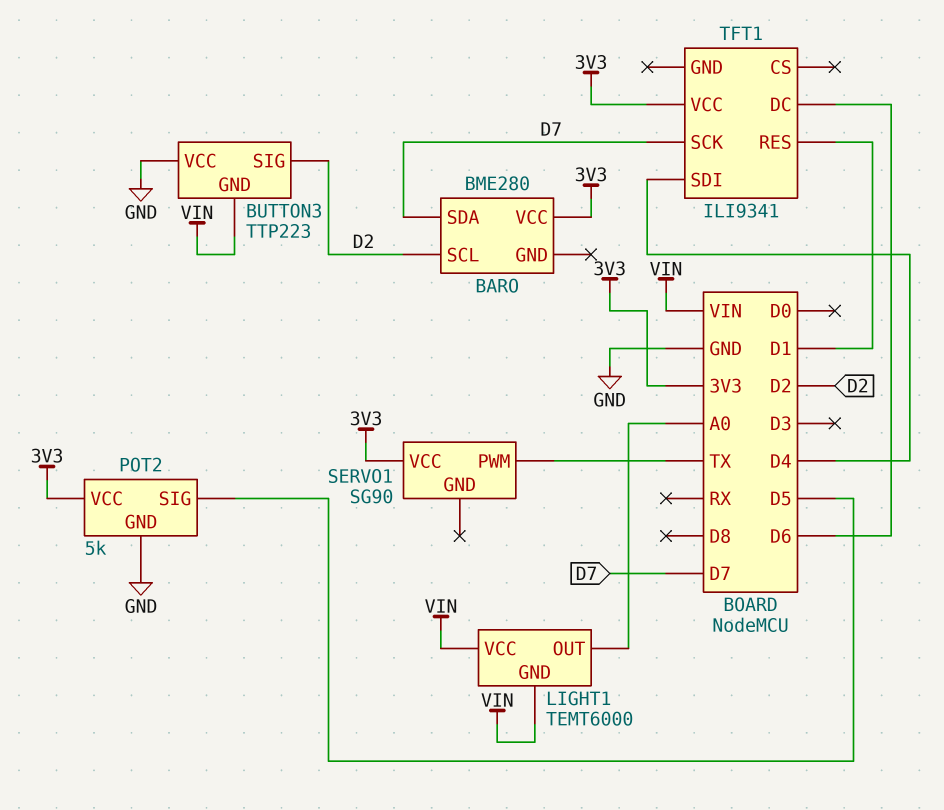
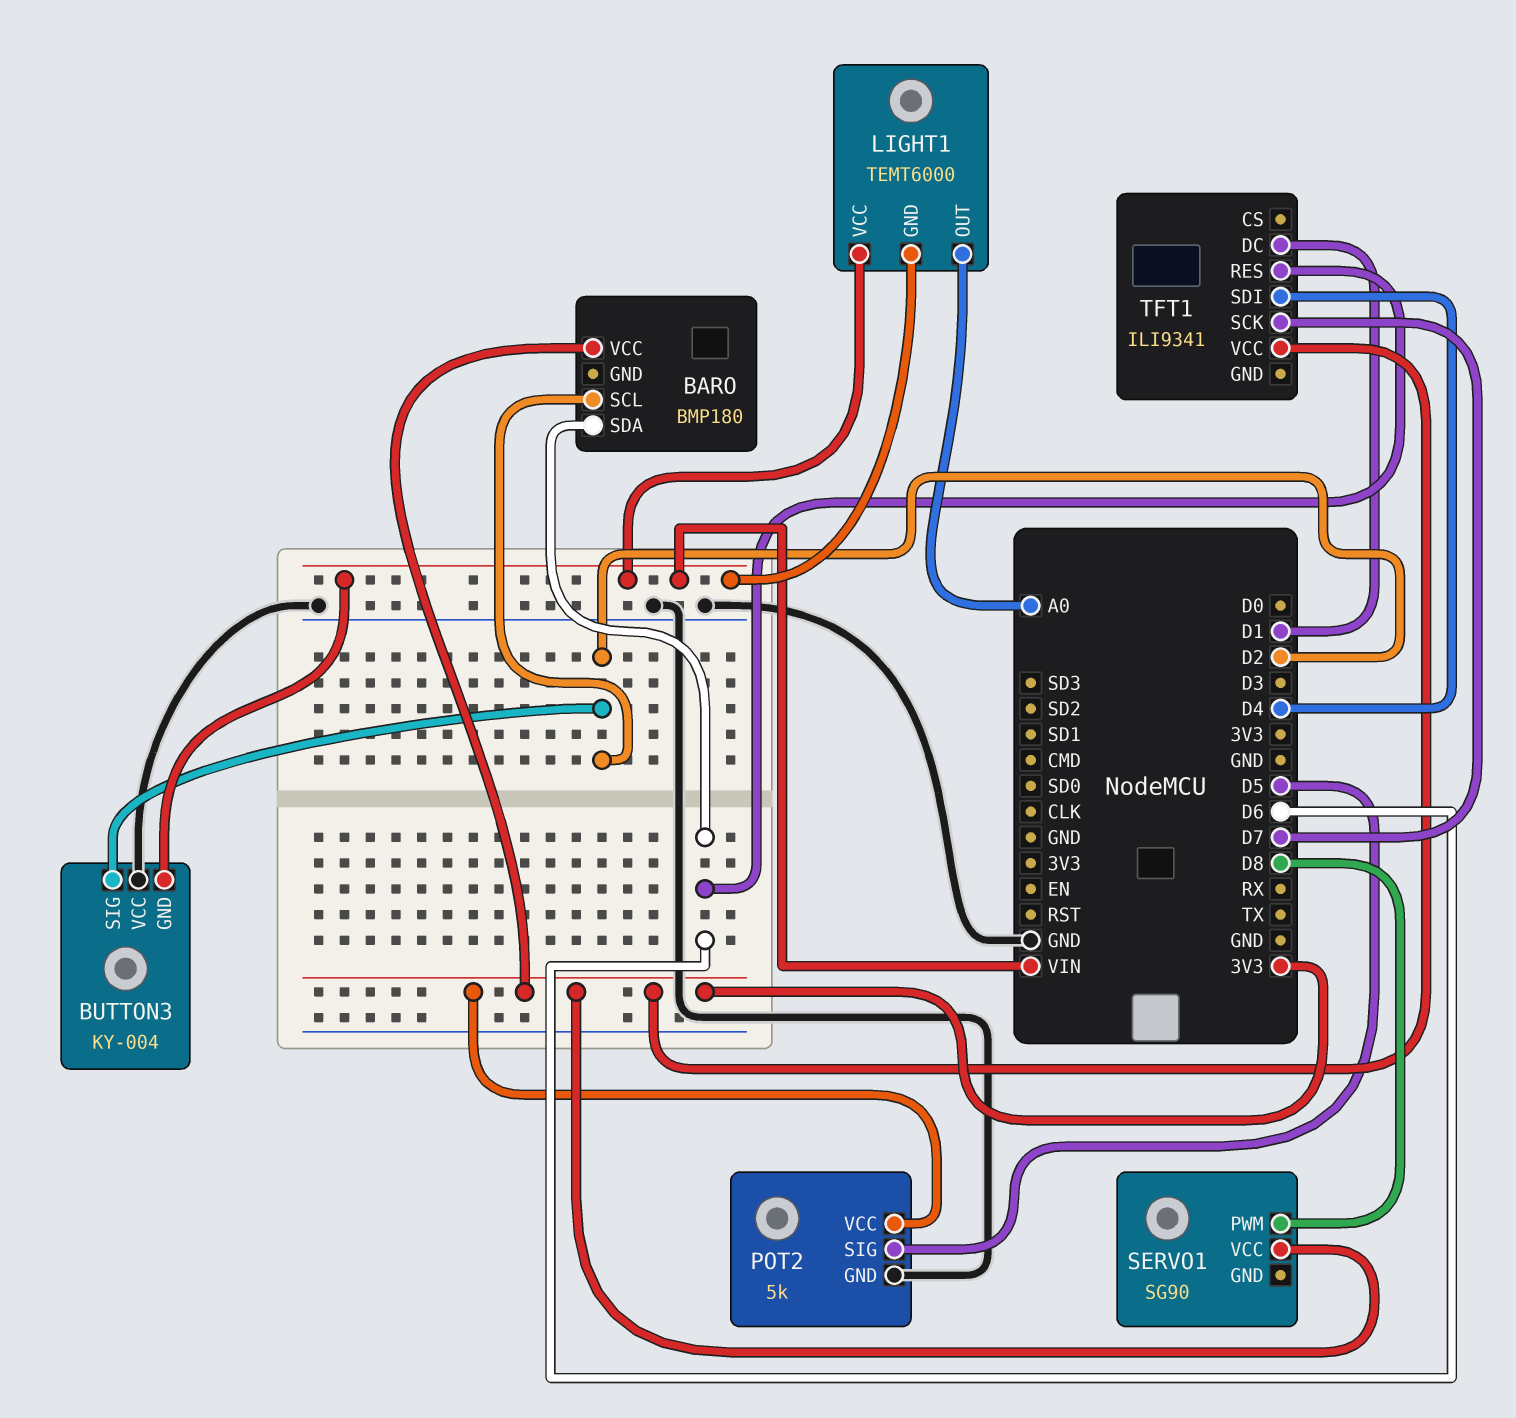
BARO: BME280 -> BMP180
BARO pin SDA: D7 -> D6
BUTTON3: TTP223 -> KY-004
SERVO1 pin PWM: TX -> D8
TFT1 pin DC: D6 -> D1
TFT1 pin RES: D1 -> D6

